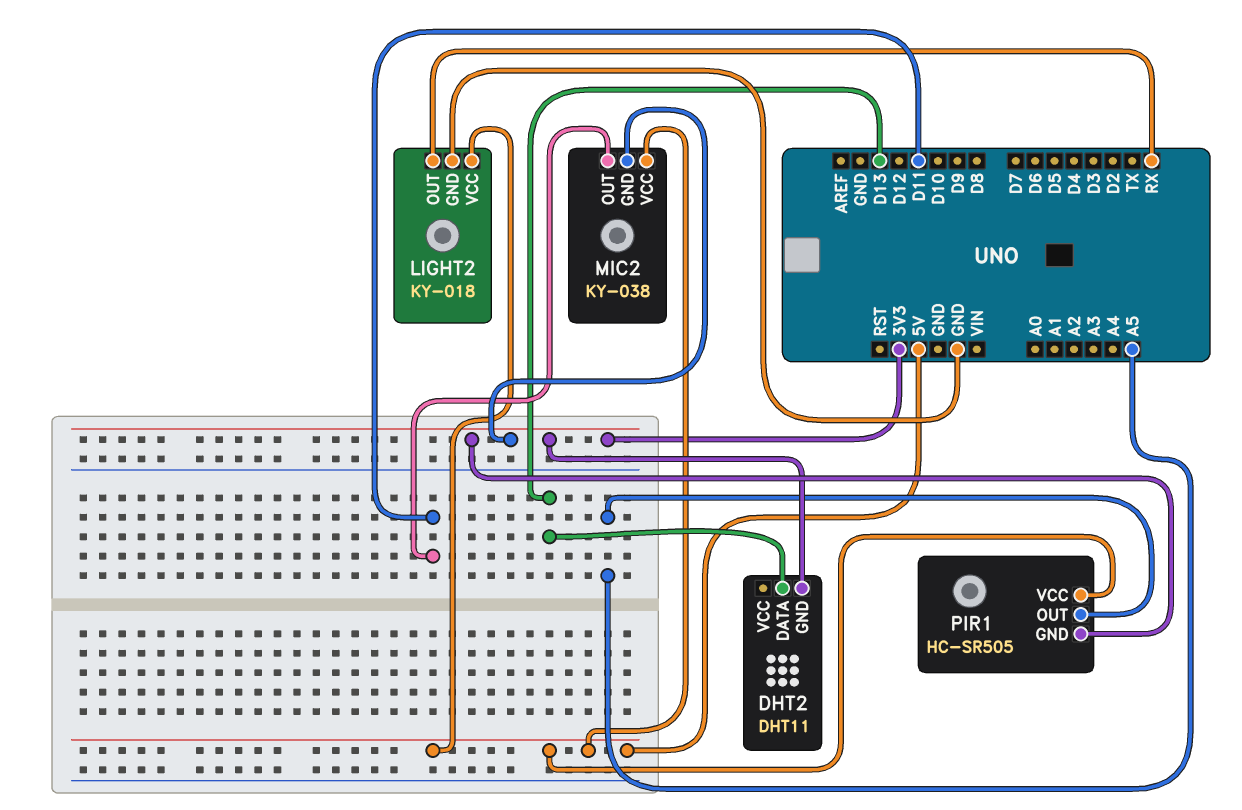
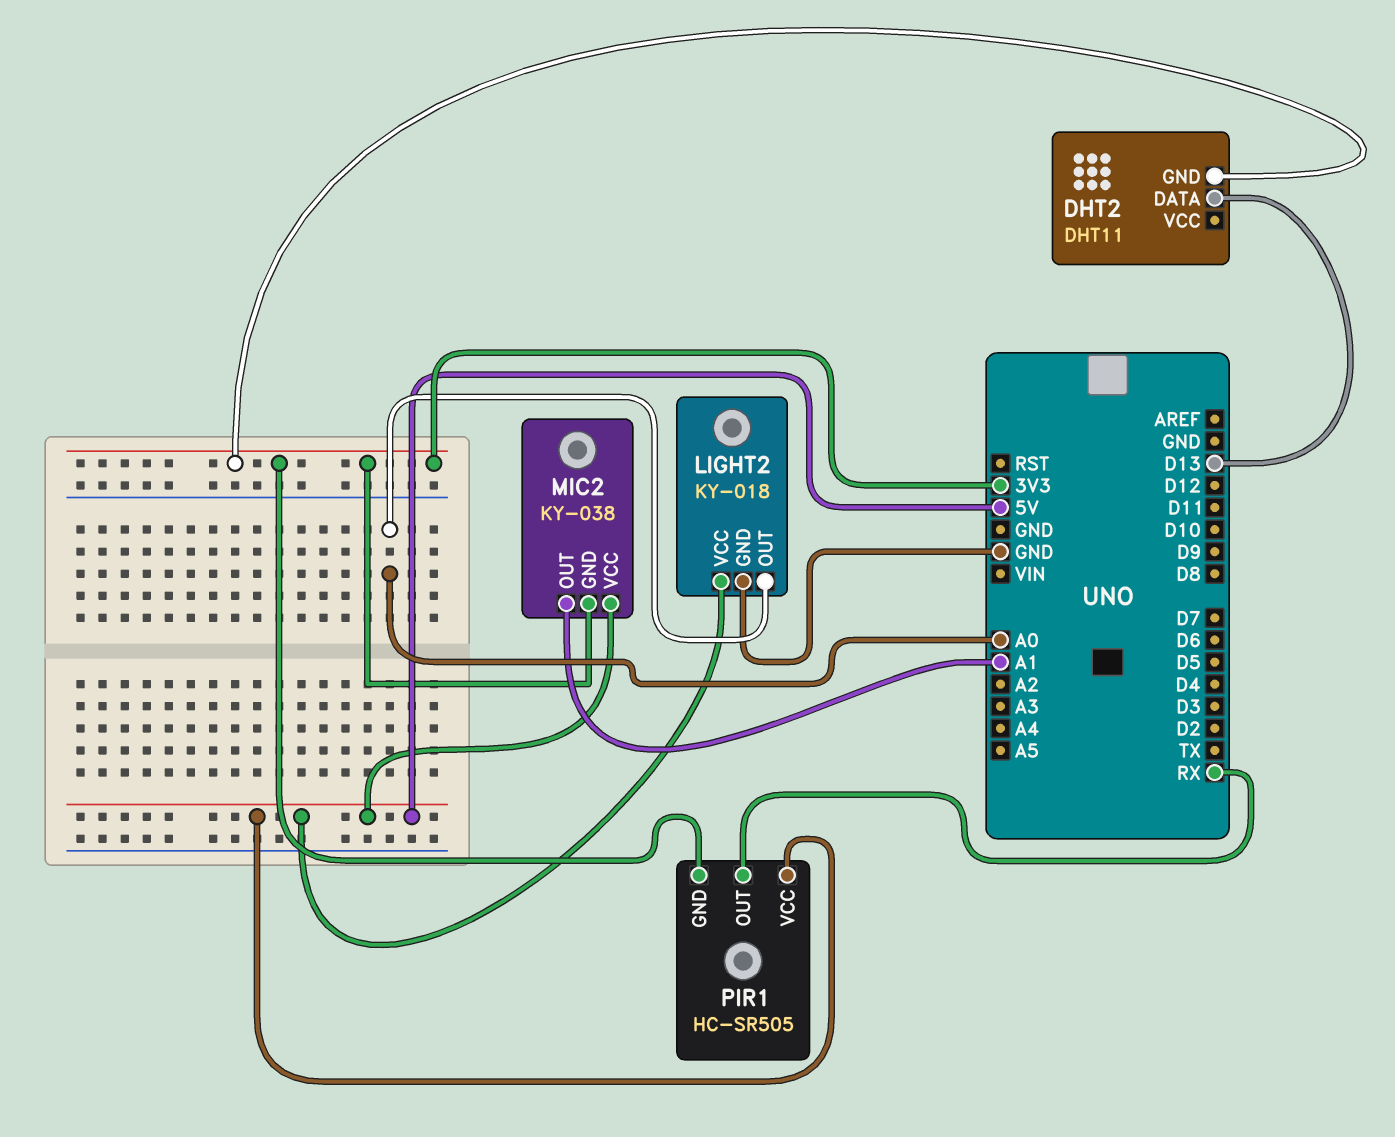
LIGHT2 pin OUT: RX -> A0
MIC2 pin OUT: D11 -> A1
PIR1 pin OUT: A5 -> RX

